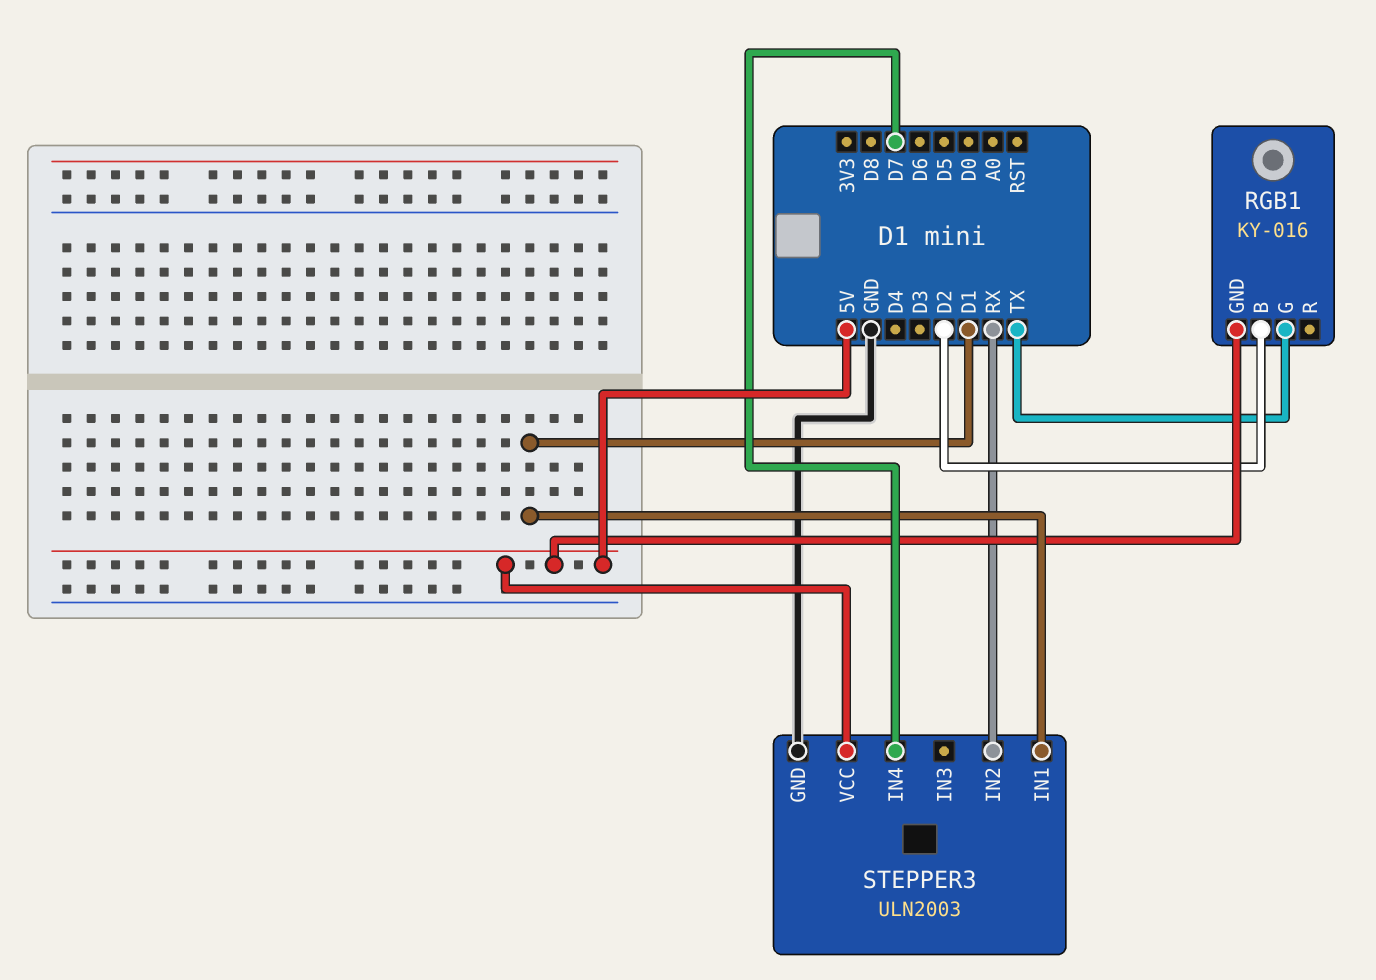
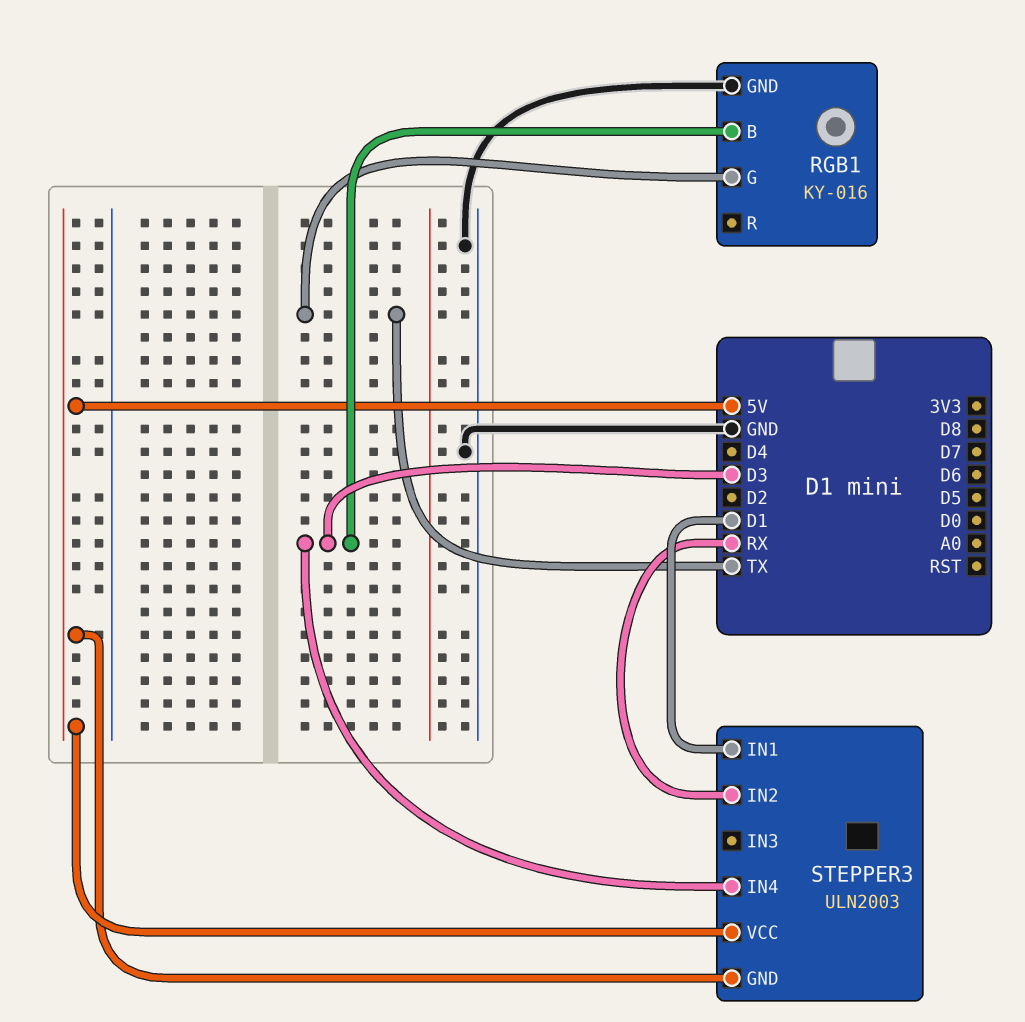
RGB1 pin B: D2 -> D3
RGB1 pin GND: 5V -> GND
STEPPER3 pin GND: GND -> 5V
STEPPER3 pin IN4: D7 -> D3

